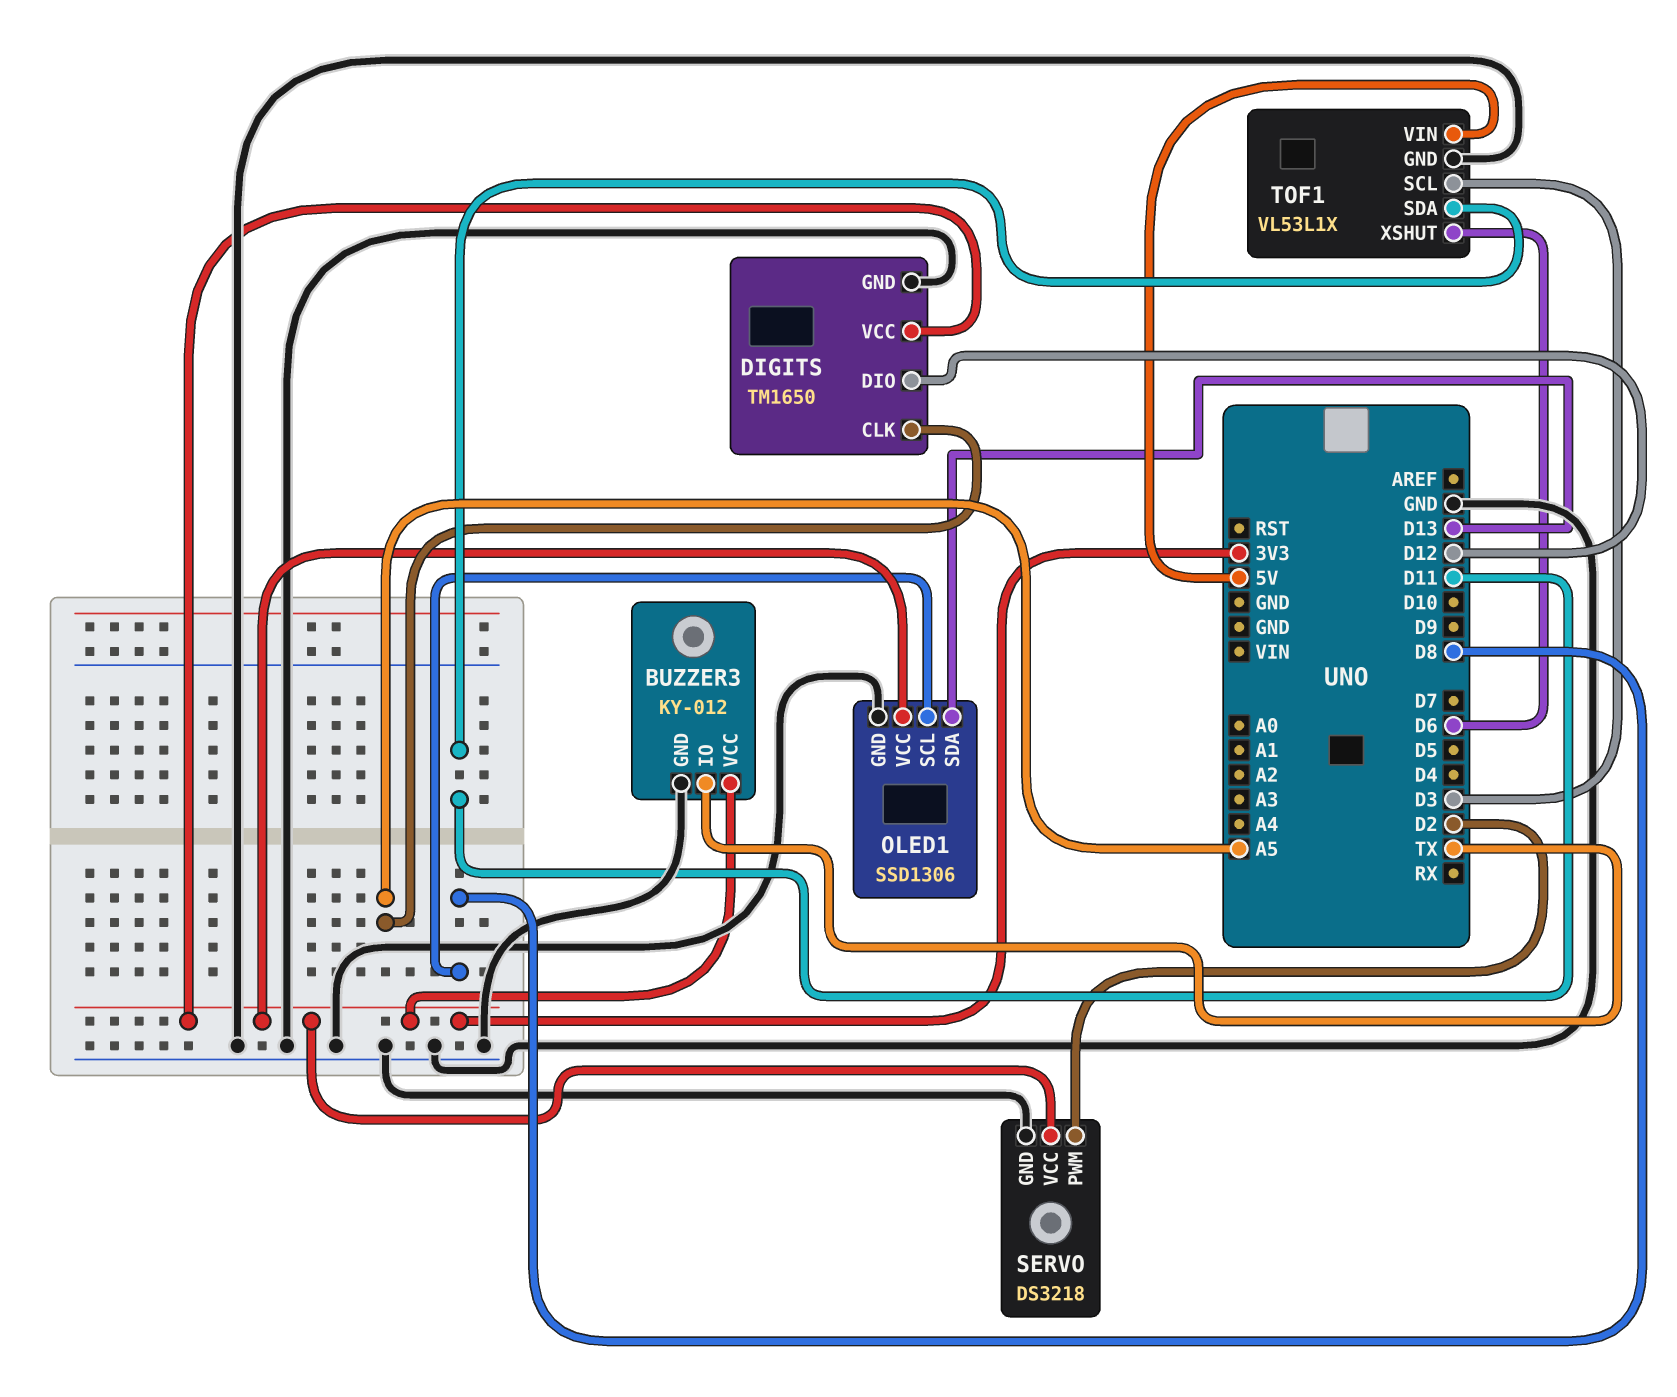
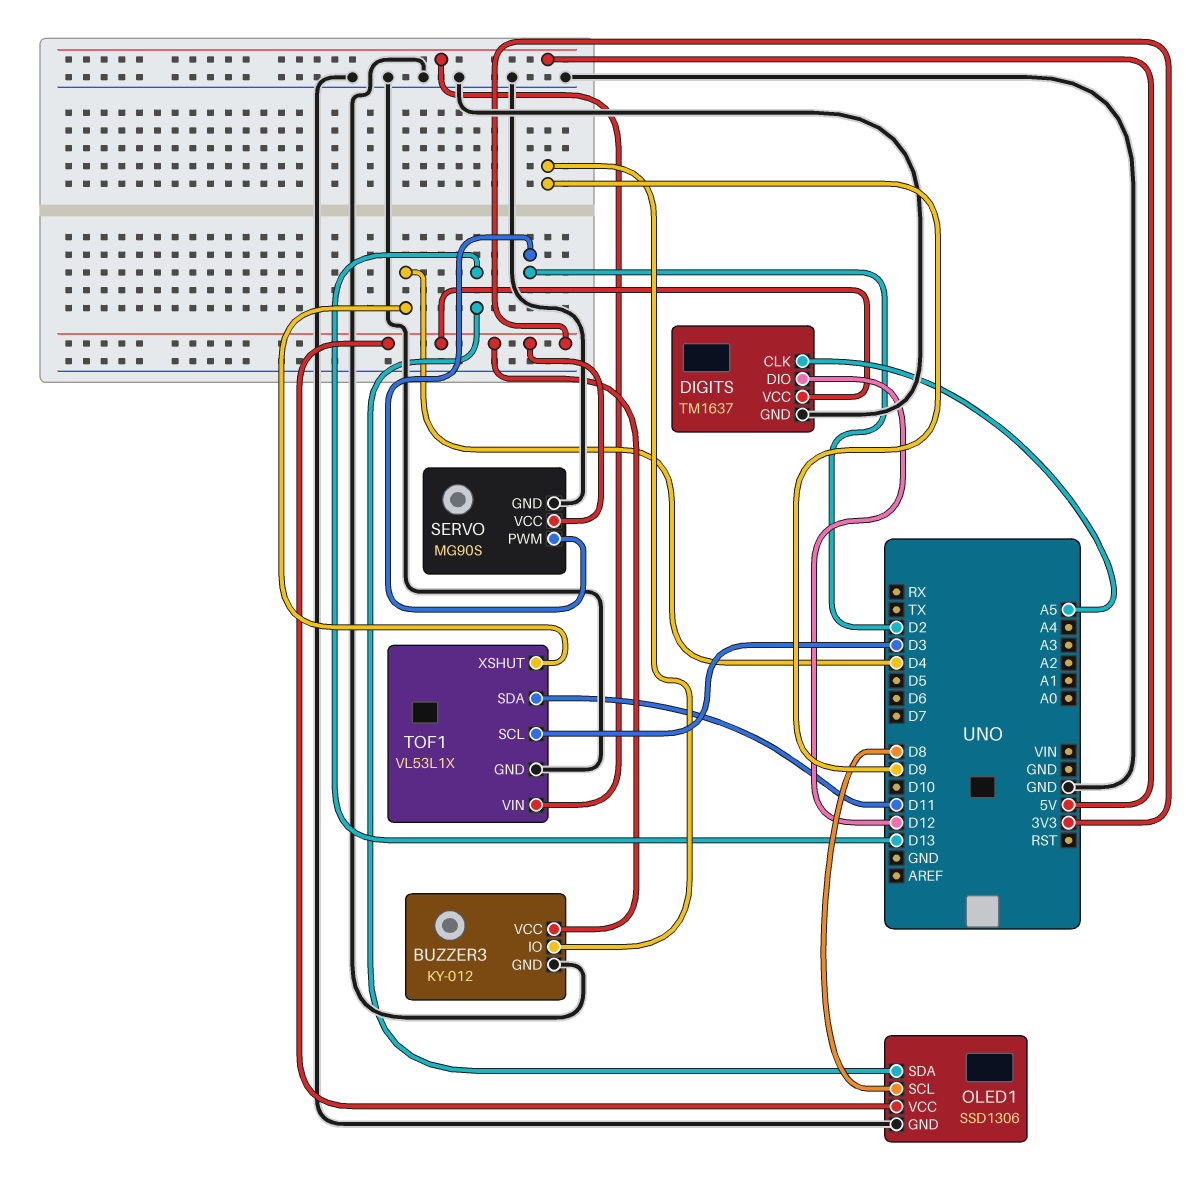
BUZZER3 pin IO: TX -> D9
DIGITS: TM1650 -> TM1637
SERVO: DS3218 -> MG90S
TOF1 pin XSHUT: D6 -> D4

